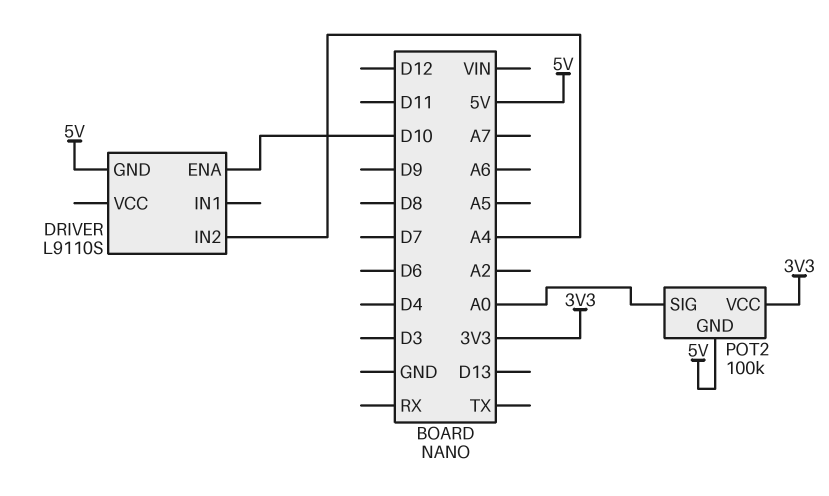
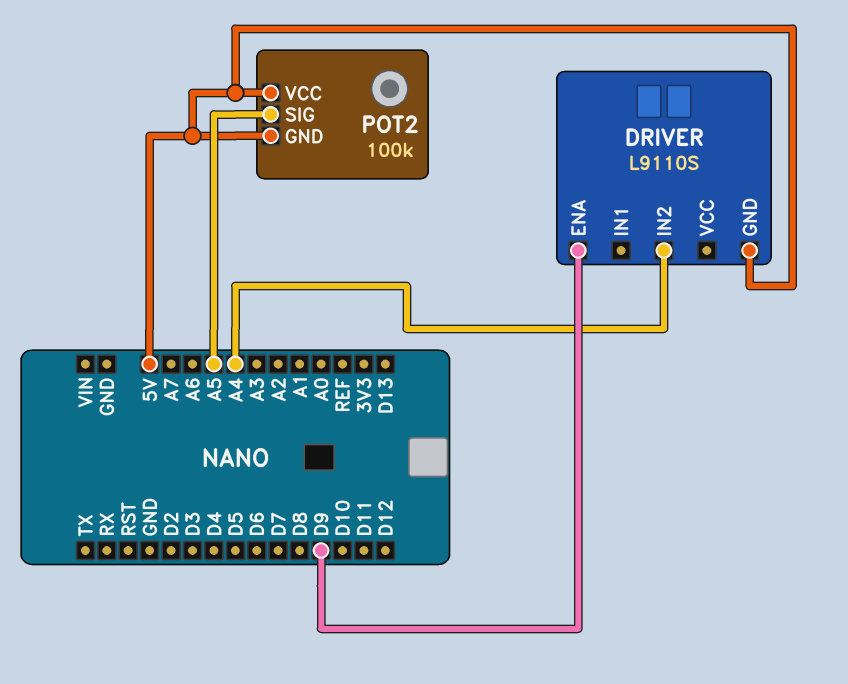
DRIVER pin ENA: D10 -> D9
POT2 pin SIG: A0 -> A5
POT2 pin VCC: 3V3 -> 5V

